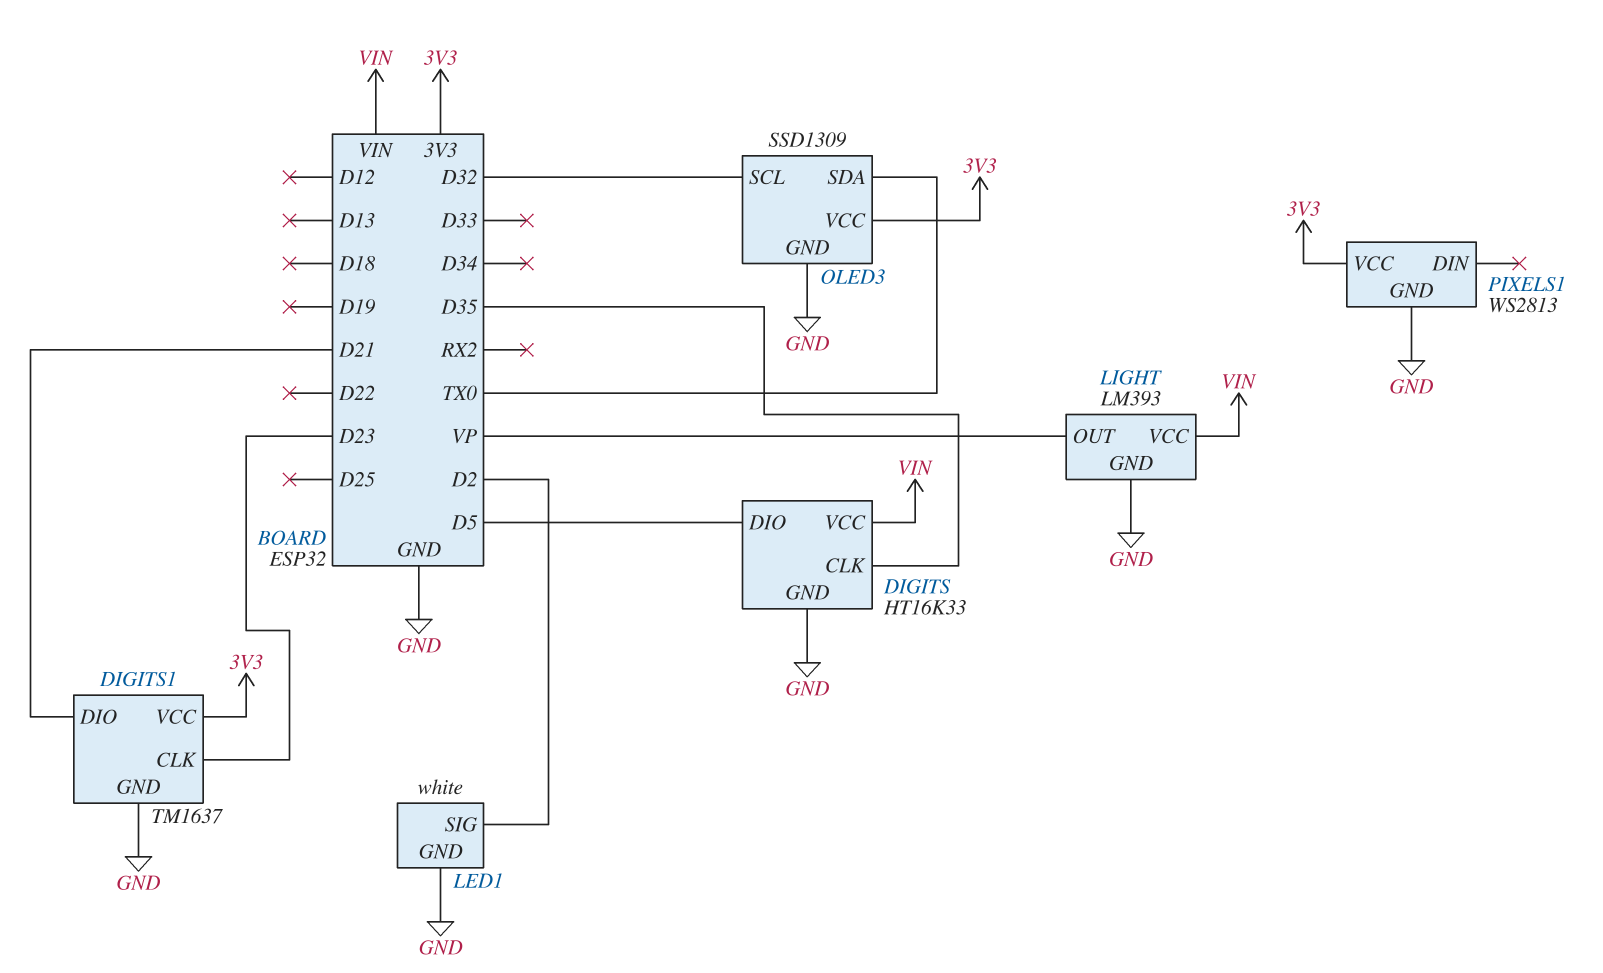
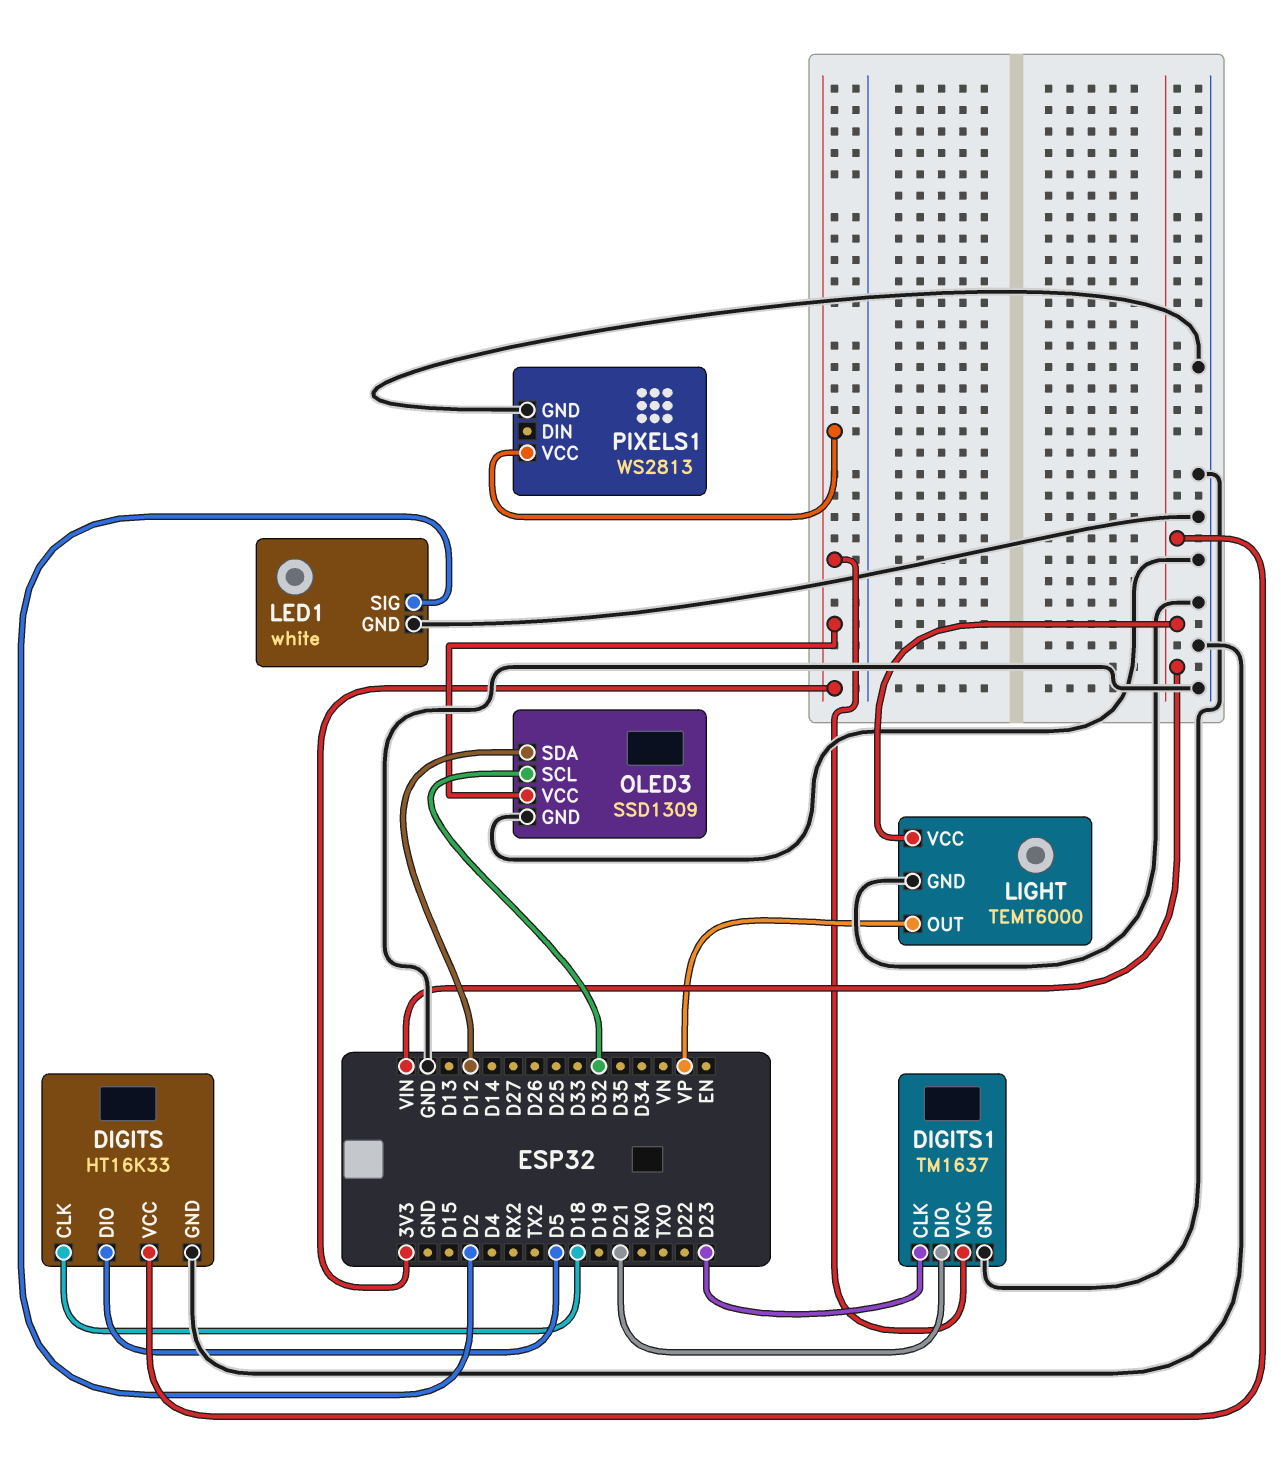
DIGITS pin CLK: D35 -> D18
LIGHT: LM393 -> TEMT6000
OLED3 pin SDA: TX0 -> D12

